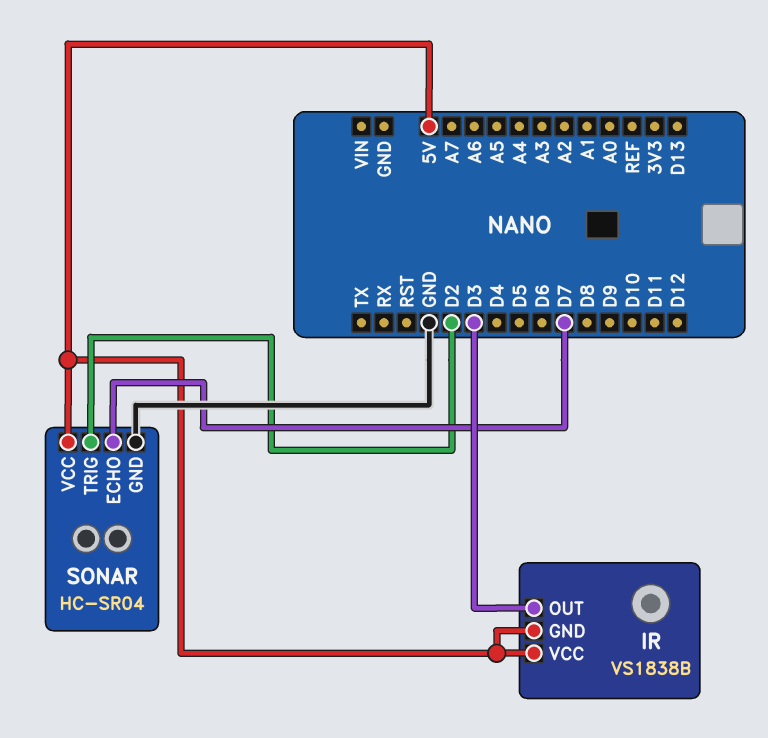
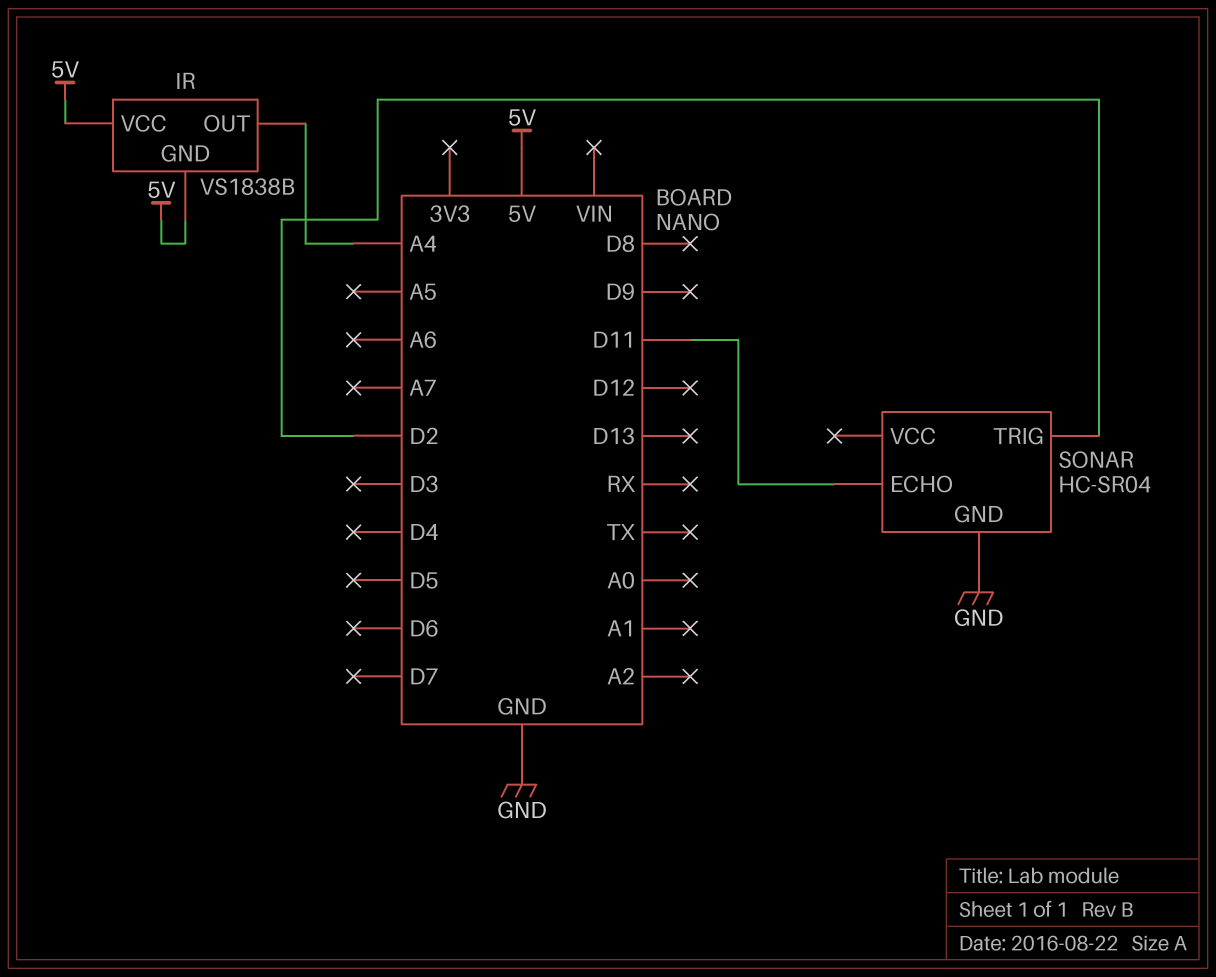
IR pin OUT: D3 -> A4
SONAR pin ECHO: D7 -> D11
SONAR pin VCC: 5V -> none

